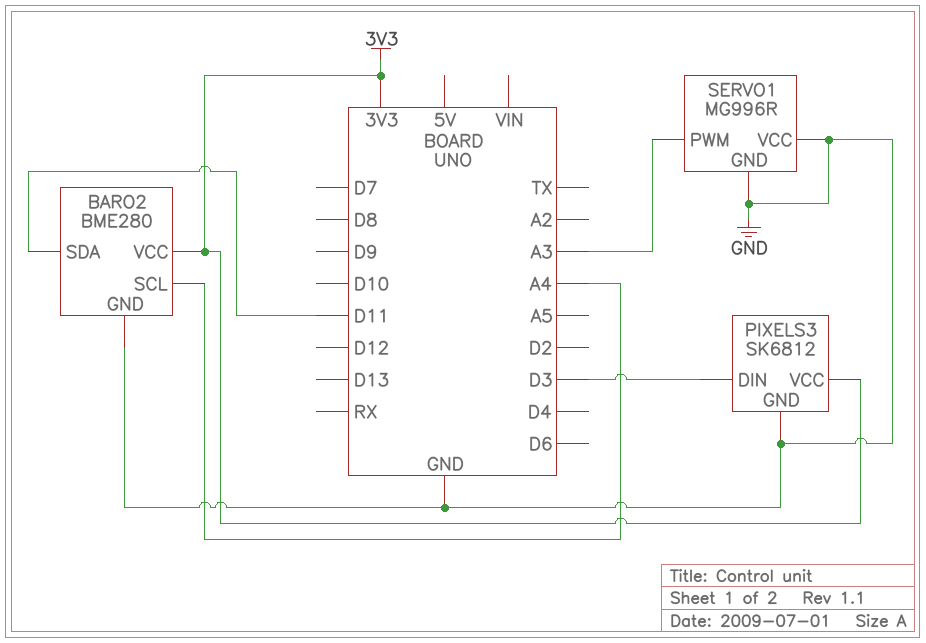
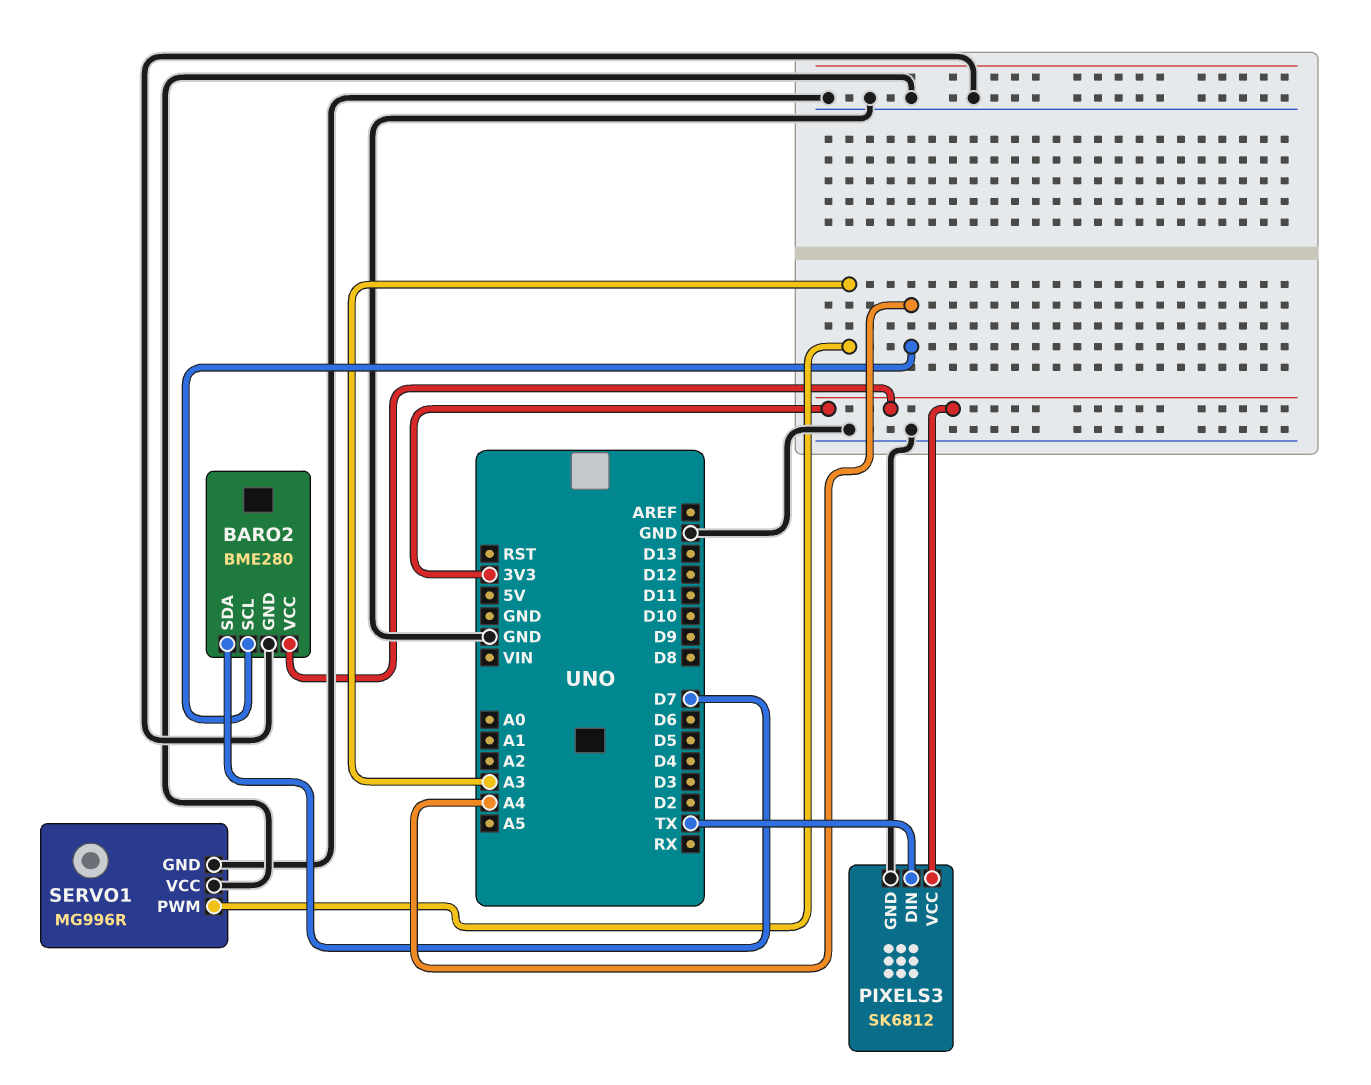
BARO2 pin SDA: D11 -> D7
PIXELS3 pin DIN: D3 -> TX

